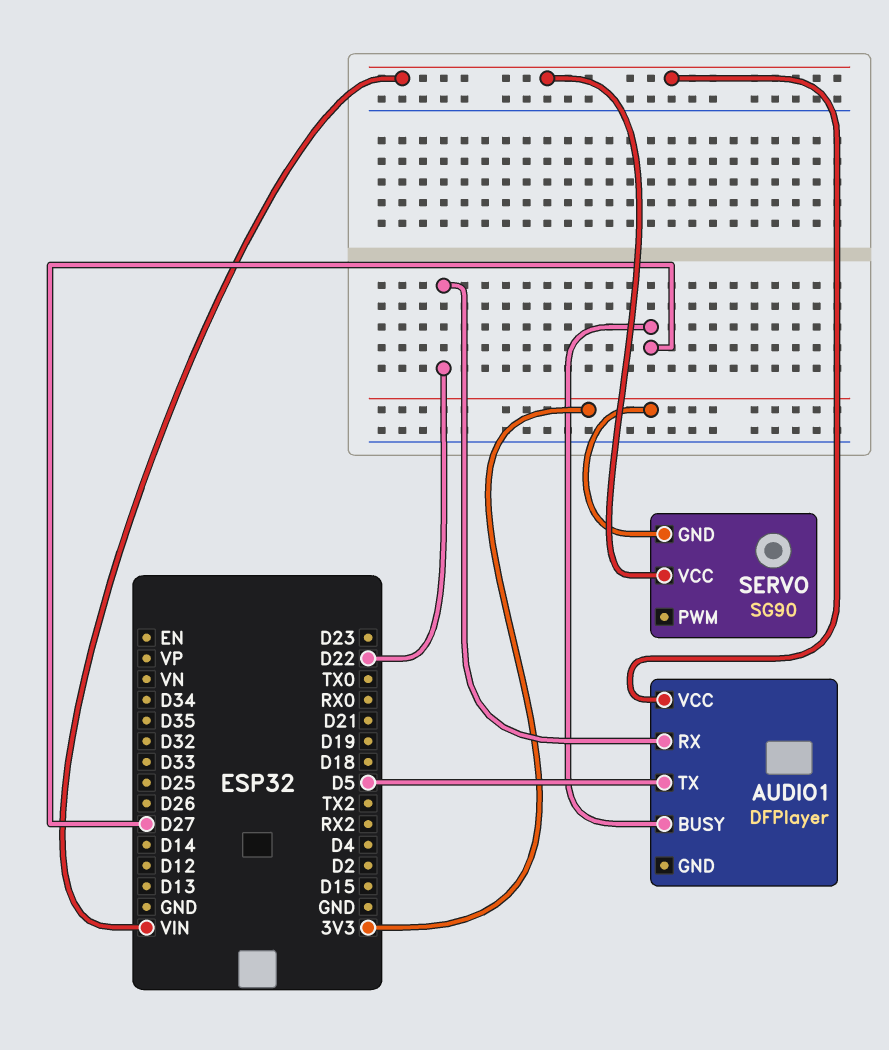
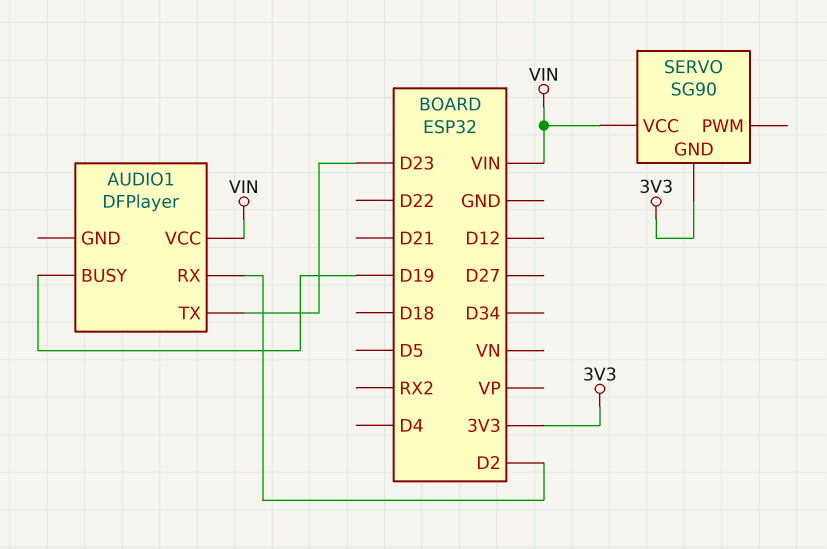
AUDIO1 pin BUSY: D27 -> D19
AUDIO1 pin RX: D22 -> D2
AUDIO1 pin TX: D5 -> D23

